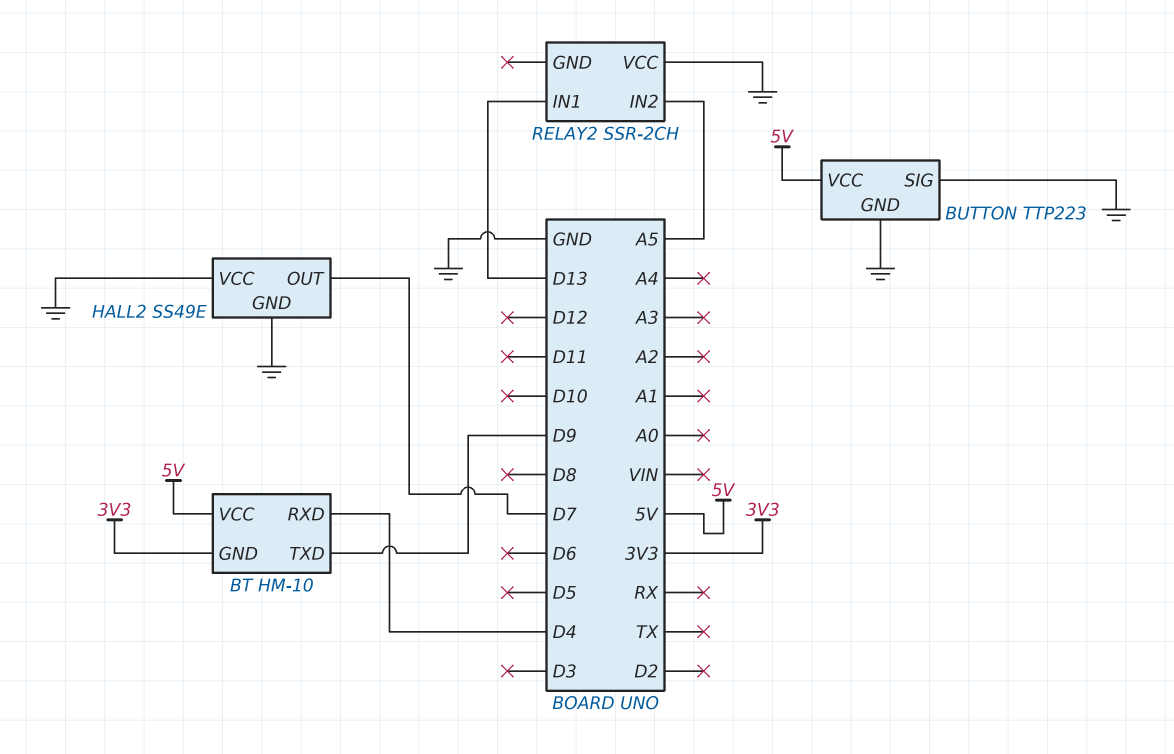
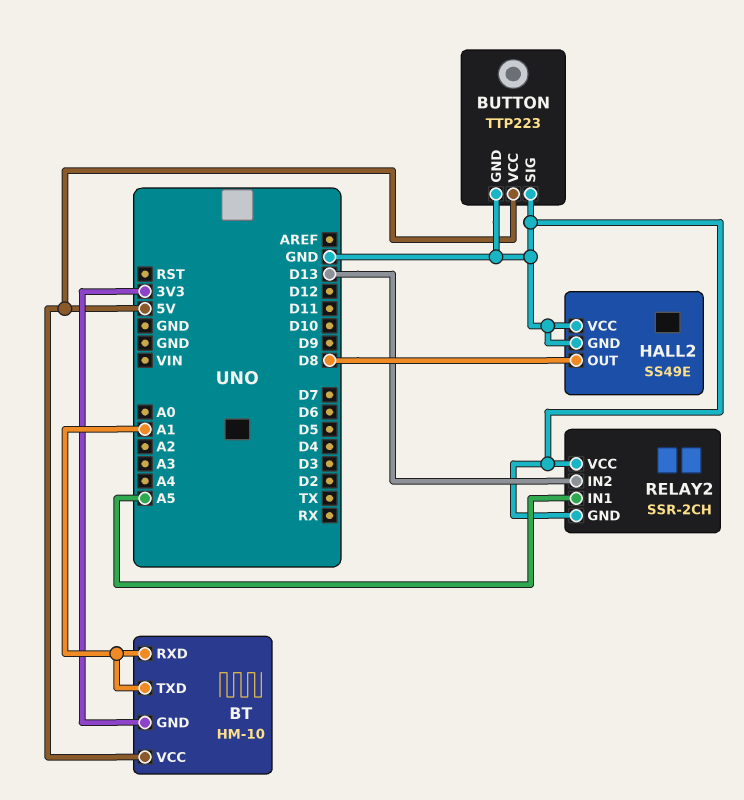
BT pin RXD: D4 -> A1
BT pin TXD: D9 -> A1
HALL2 pin OUT: D7 -> D8
RELAY2 pin GND: none -> GND
RELAY2 pin IN1: D13 -> A5
RELAY2 pin IN2: A5 -> D13

